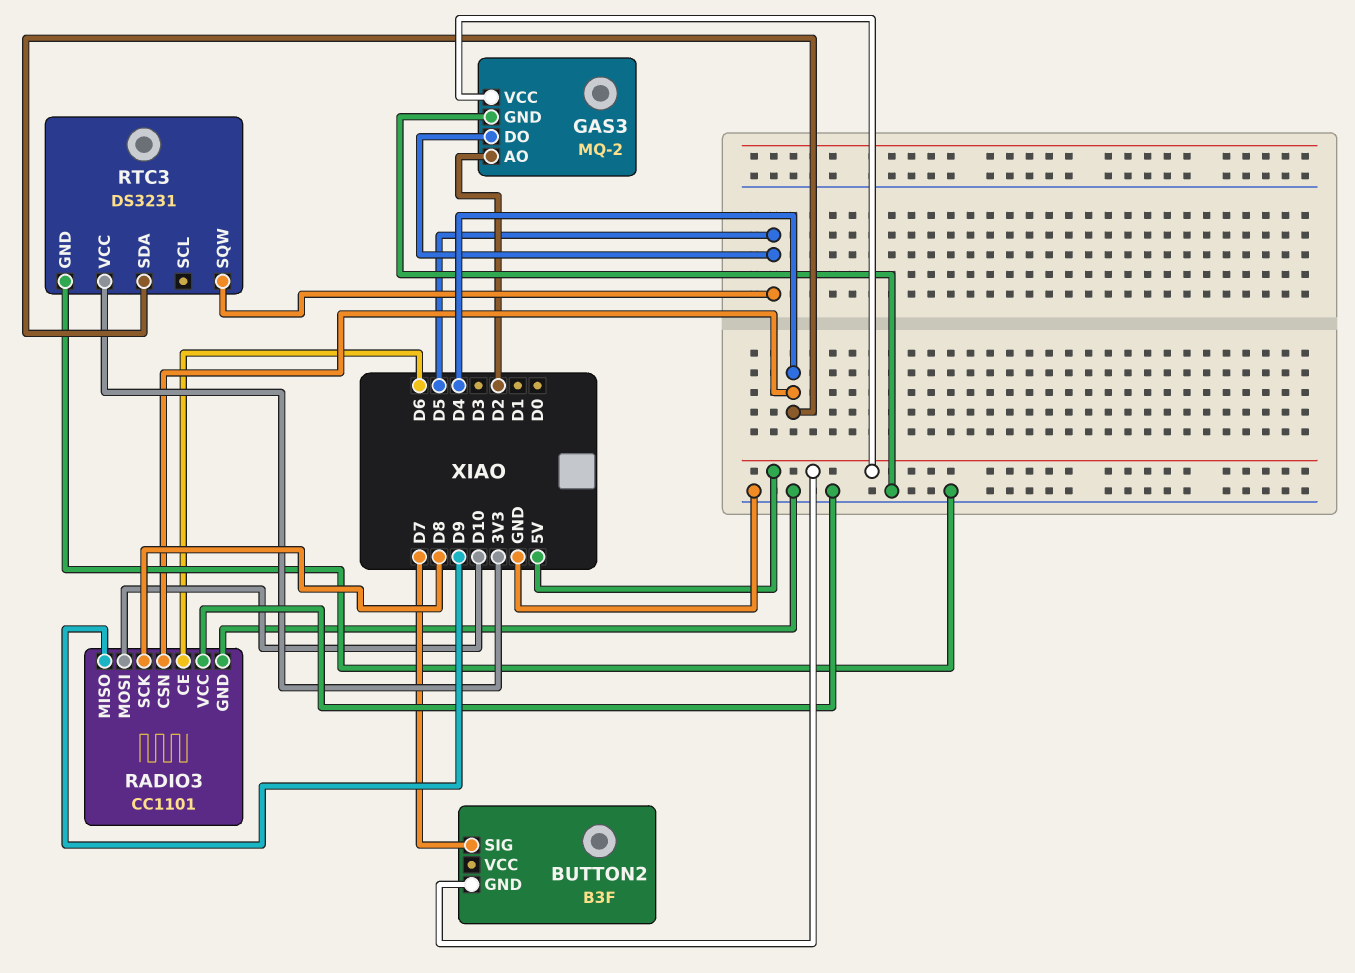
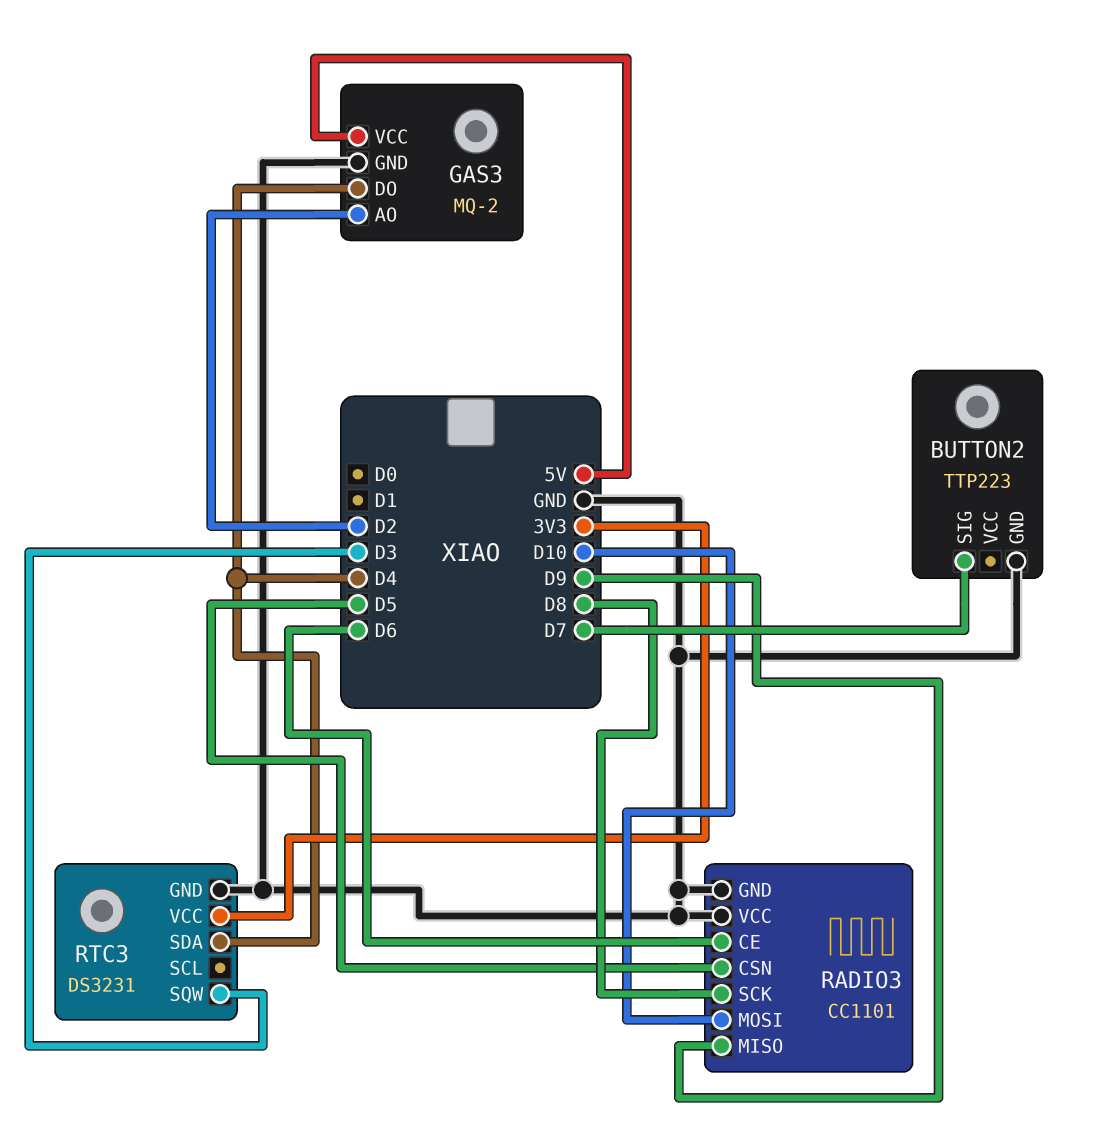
BUTTON2: B3F -> TTP223
BUTTON2 pin GND: 5V -> GND
GAS3 pin DO: D5 -> D4
RADIO3 pin CSN: D4 -> D5
RTC3 pin SQW: D5 -> D3

